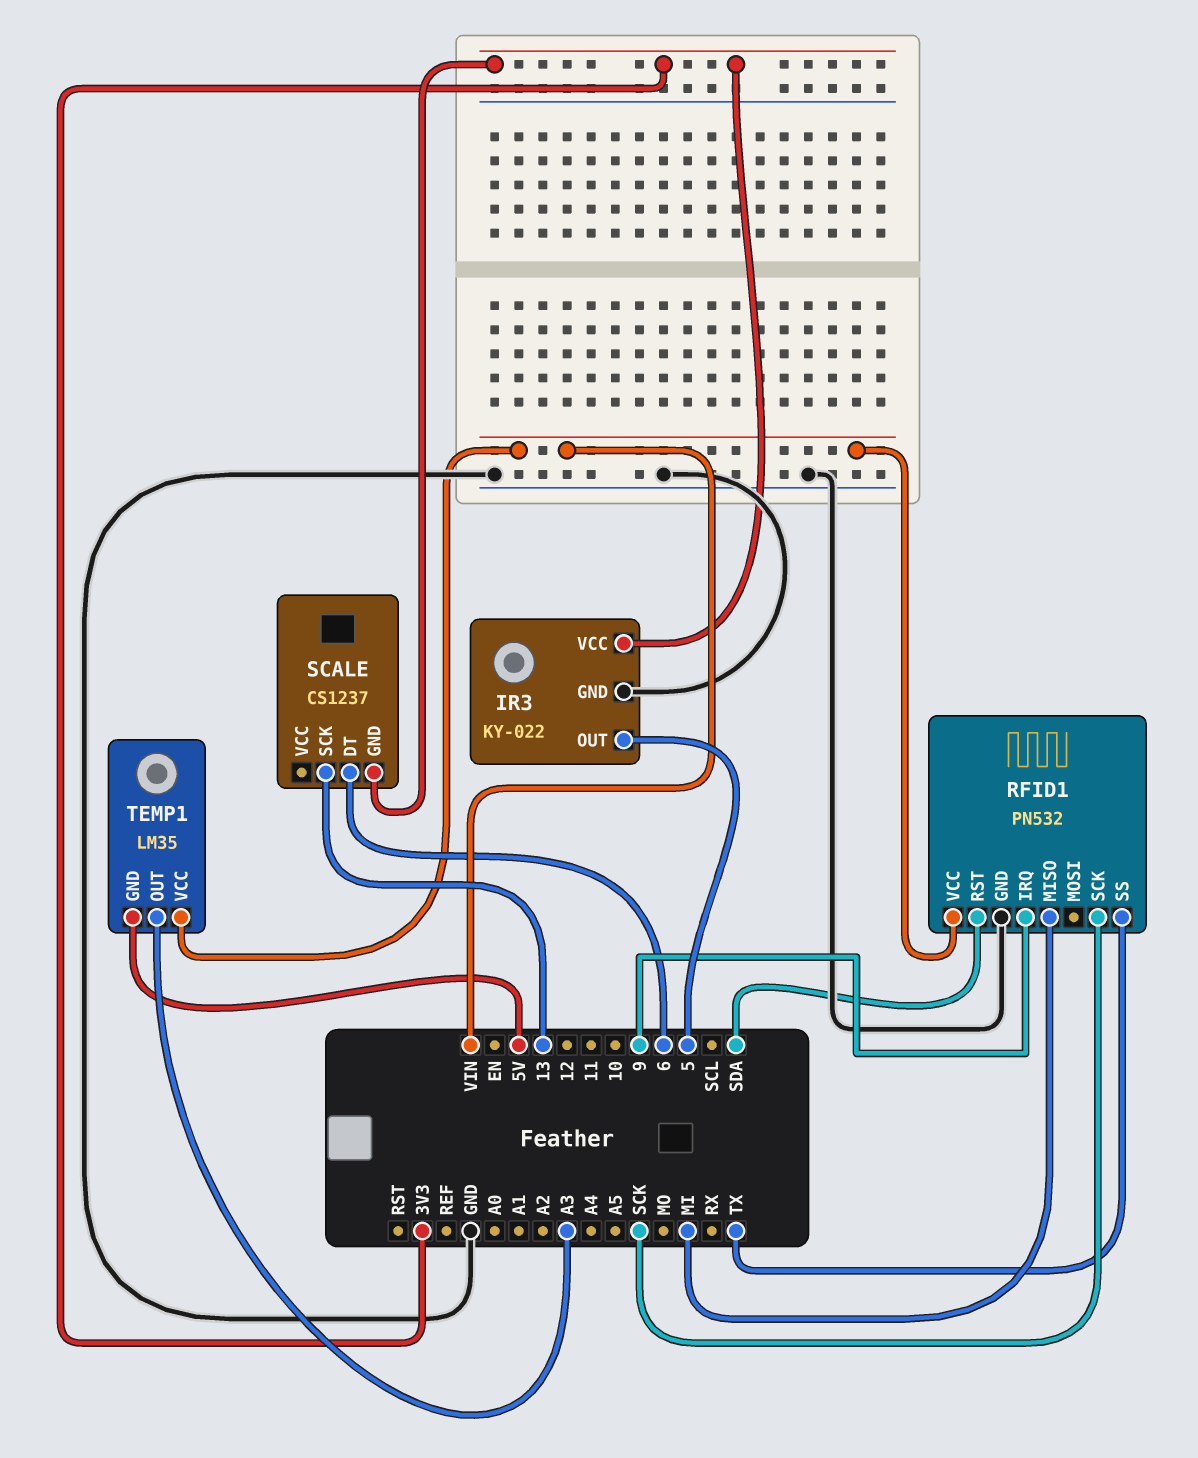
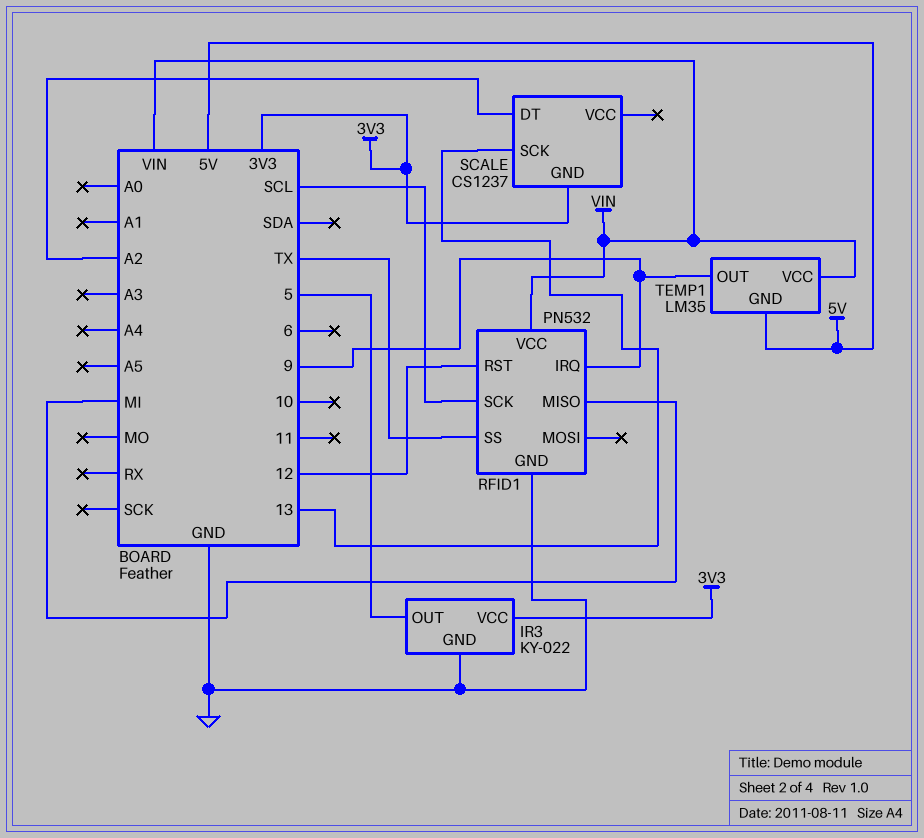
RFID1 pin RST: SDA -> 12
RFID1 pin SCK: SCK -> SCL
SCALE pin DT: 6 -> A2
TEMP1 pin OUT: A3 -> 9

